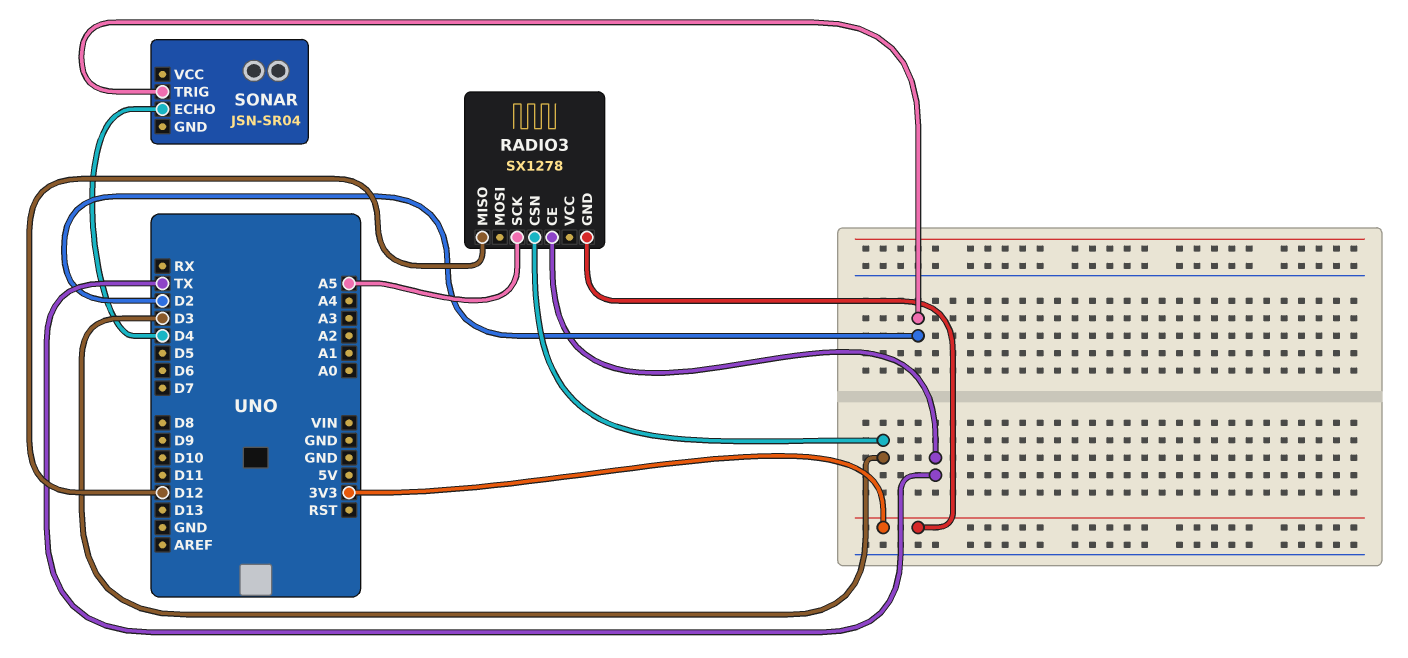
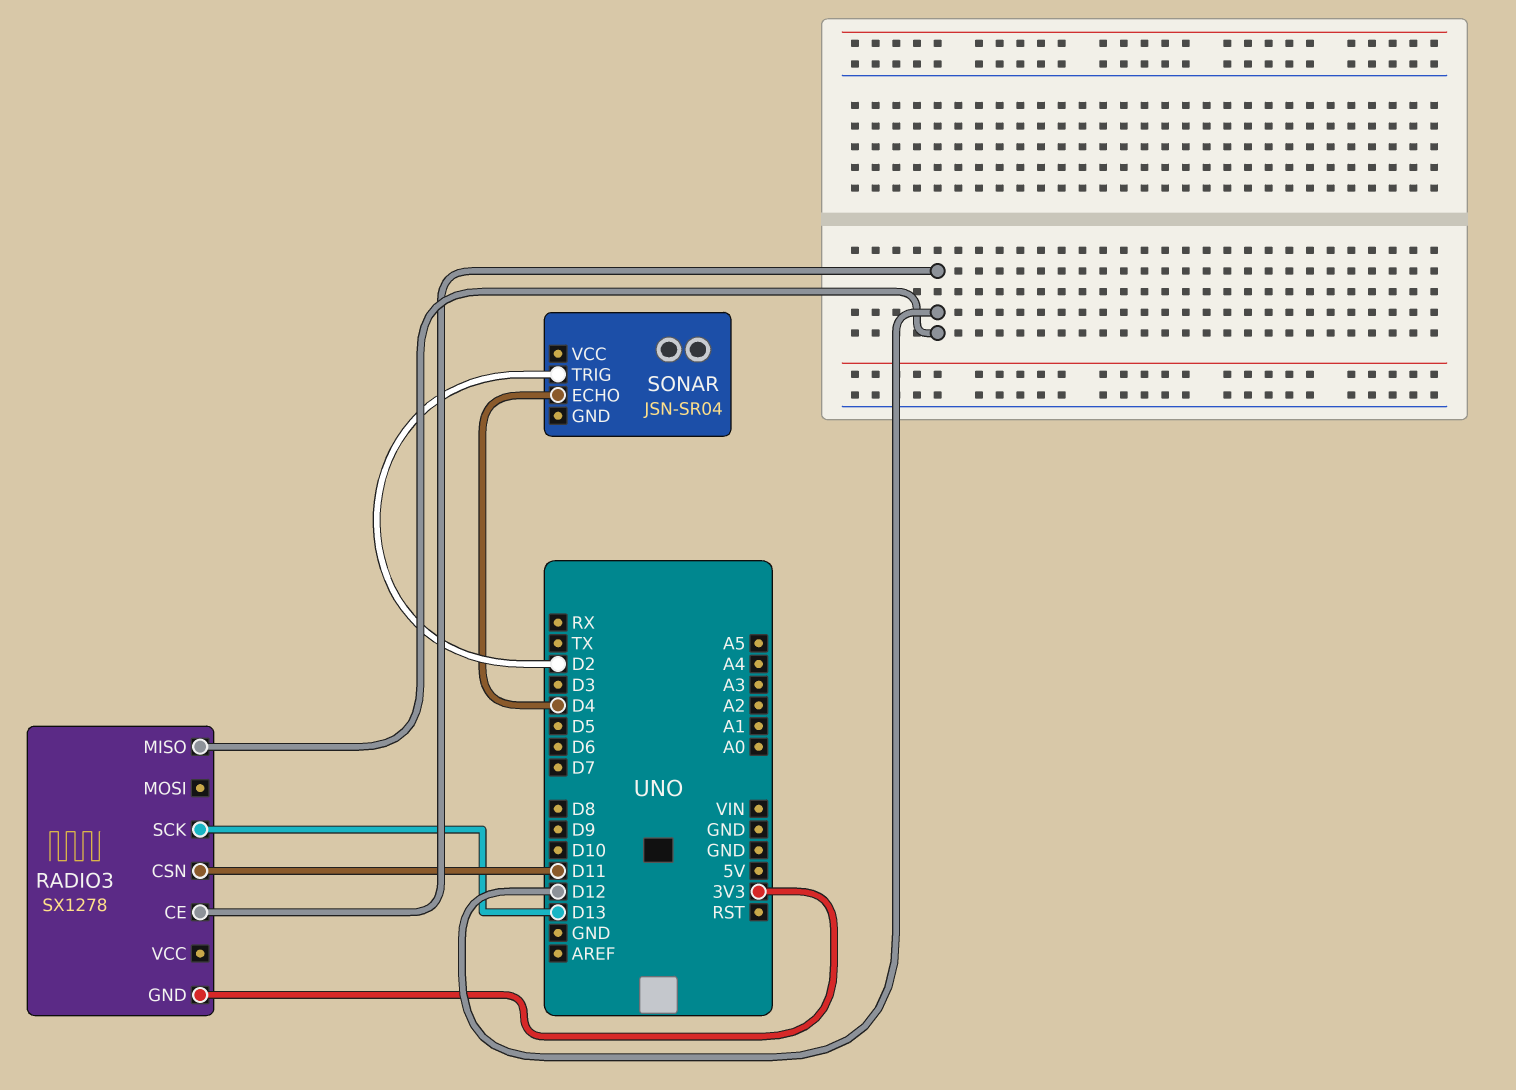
RADIO3 pin CE: TX -> D12
RADIO3 pin CSN: D3 -> D11
RADIO3 pin SCK: A5 -> D13

